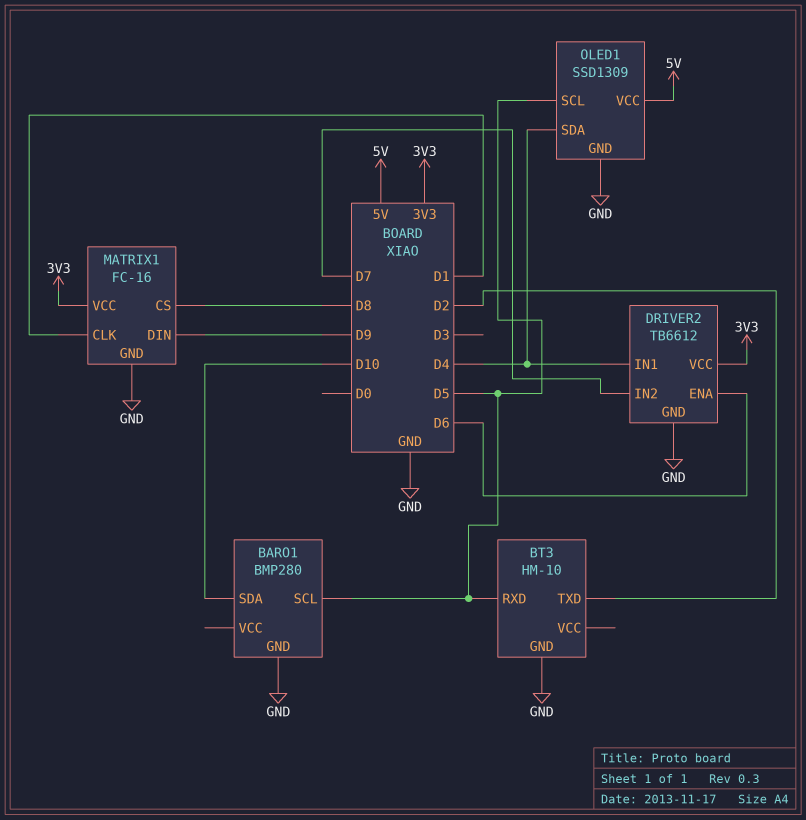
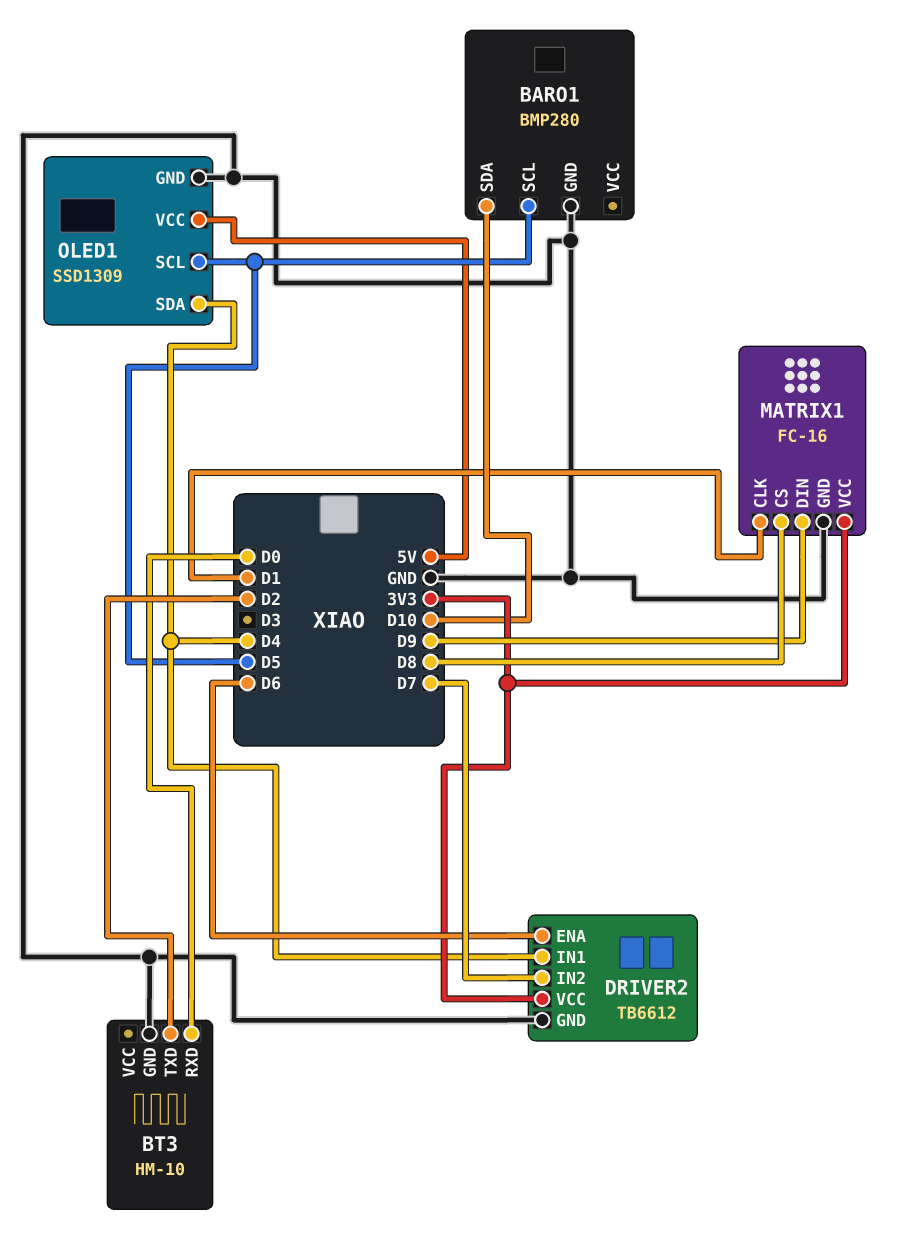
BT3 pin RXD: D5 -> D0

